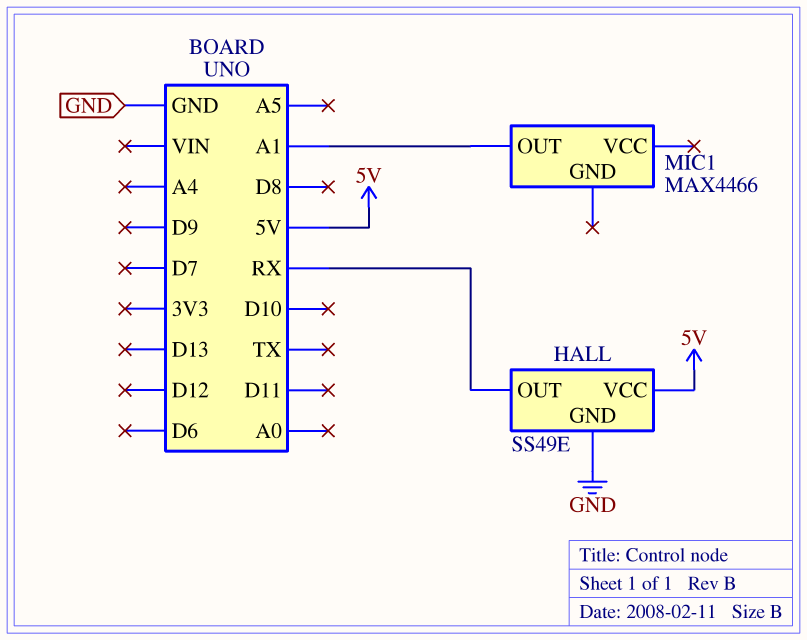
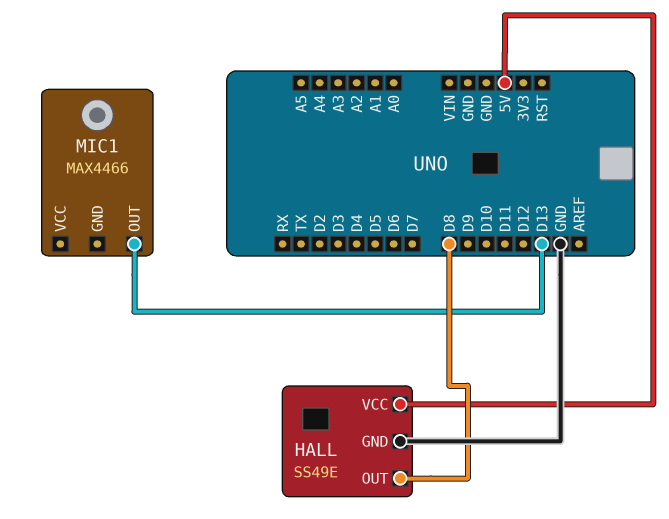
HALL pin OUT: RX -> D8
MIC1 pin OUT: A1 -> D13

